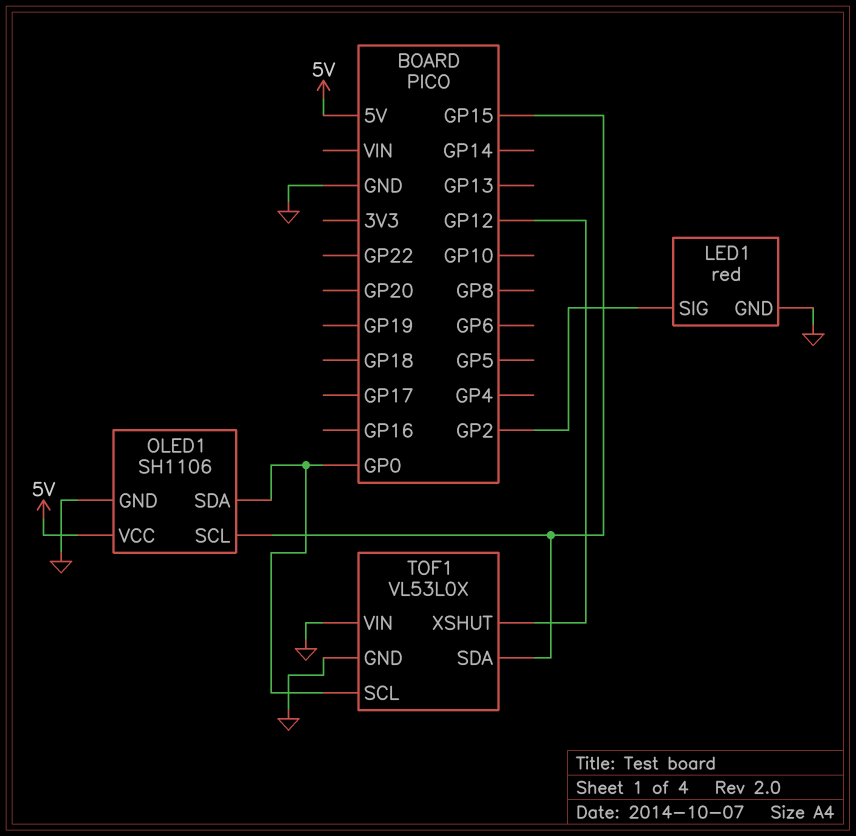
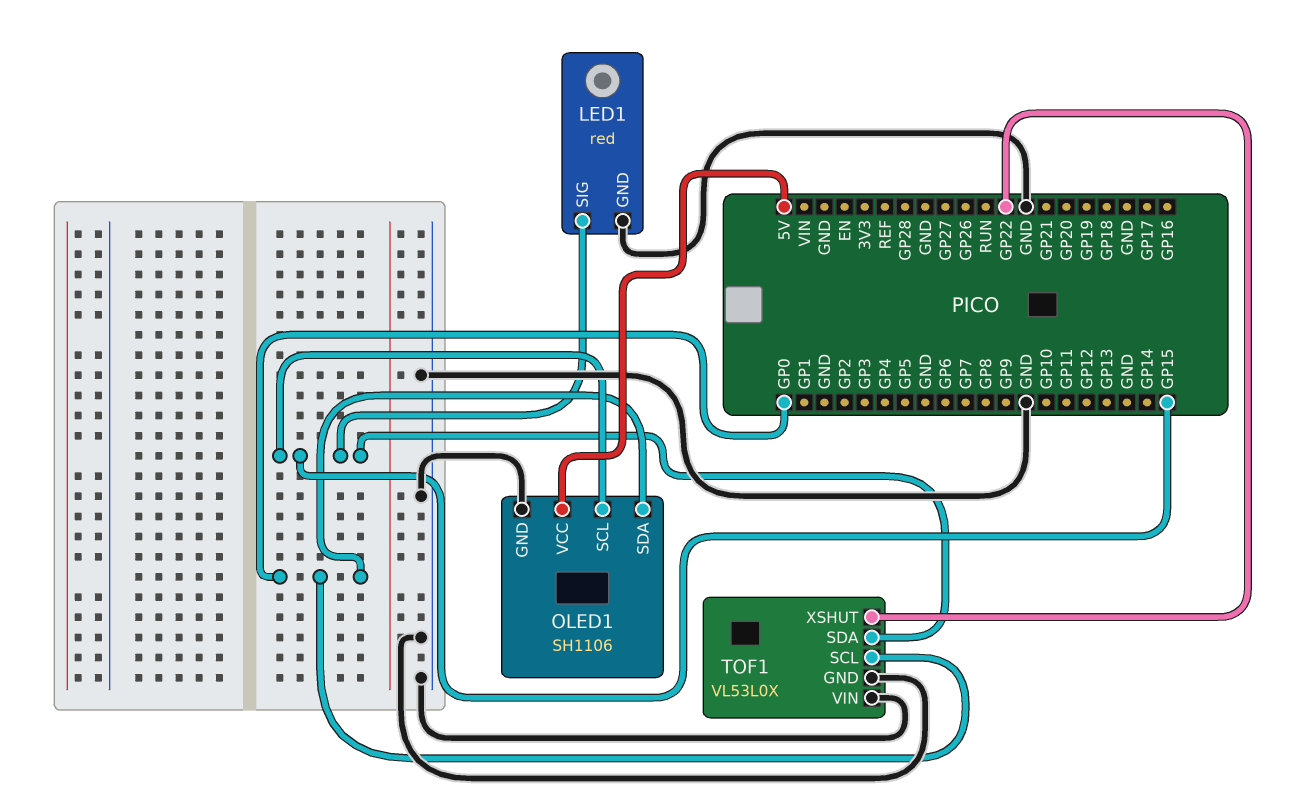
LED1 pin SIG: GP2 -> GP15
TOF1 pin XSHUT: GP12 -> GP22

